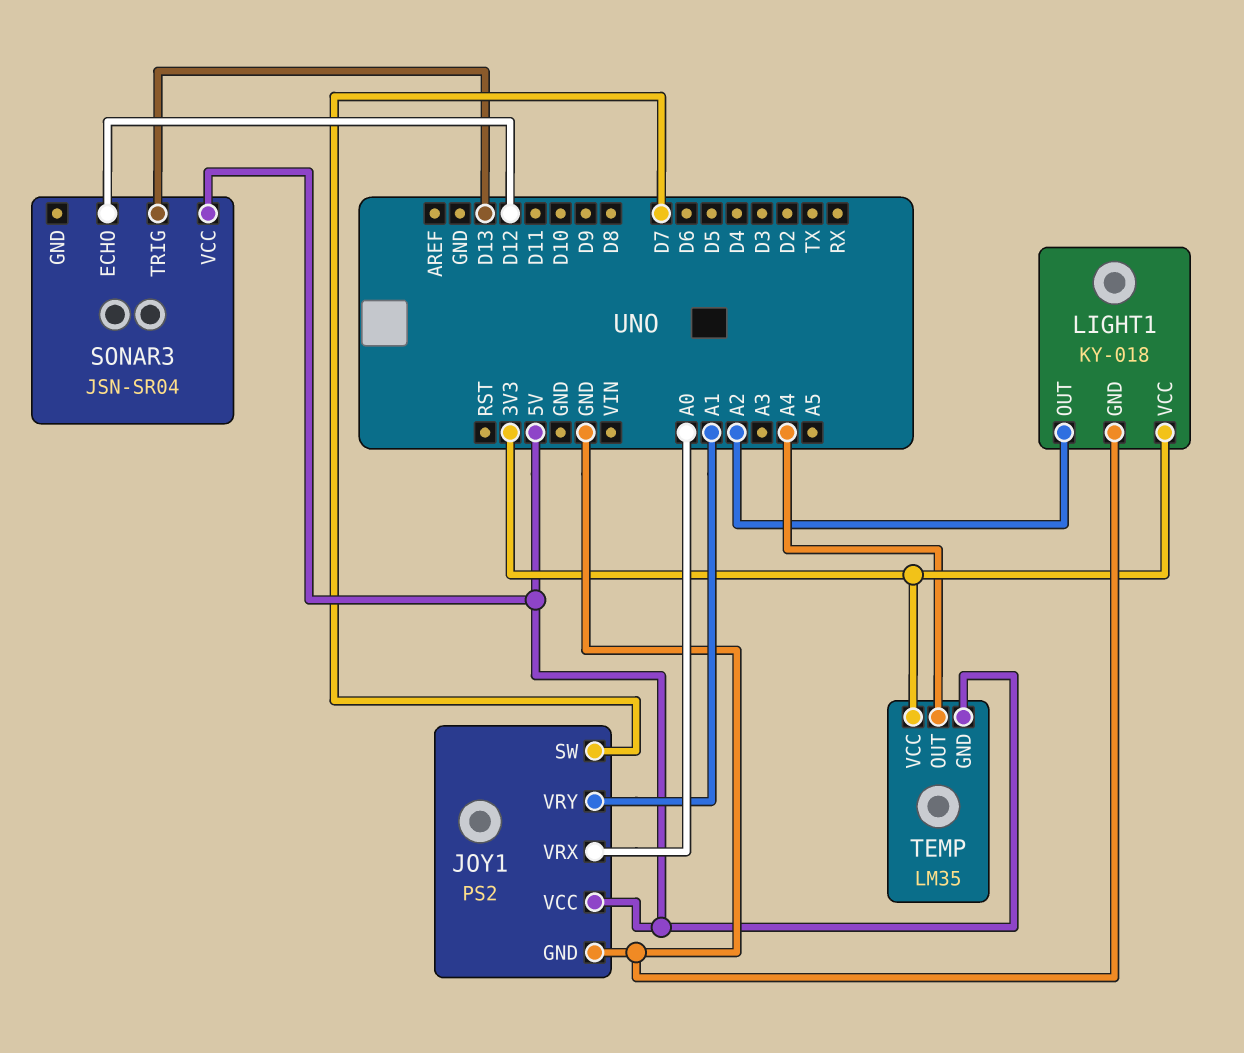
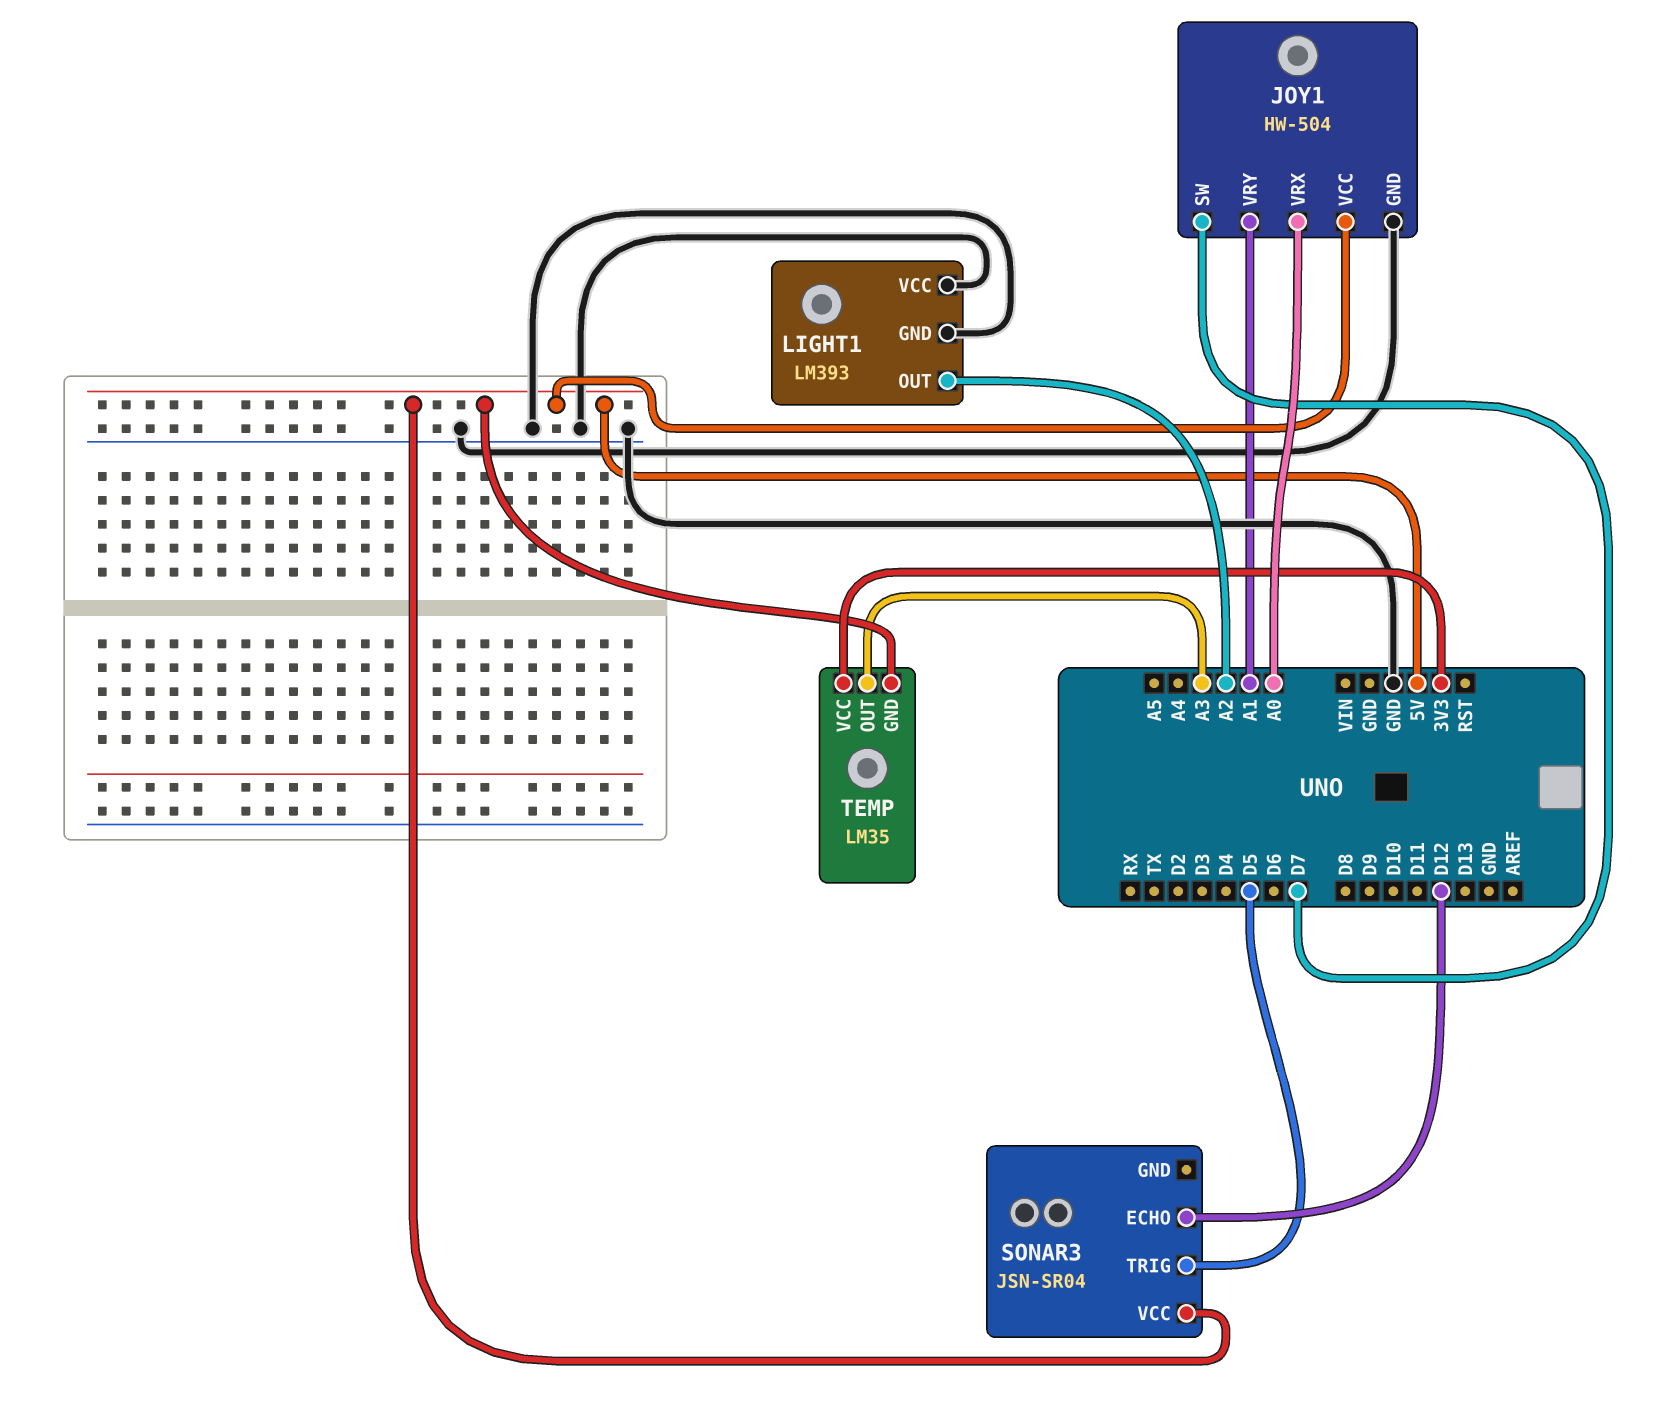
JOY1: PS2 -> HW-504
LIGHT1: KY-018 -> LM393
LIGHT1 pin VCC: 3V3 -> GND
SONAR3 pin TRIG: D13 -> D5
TEMP pin OUT: A4 -> A3

